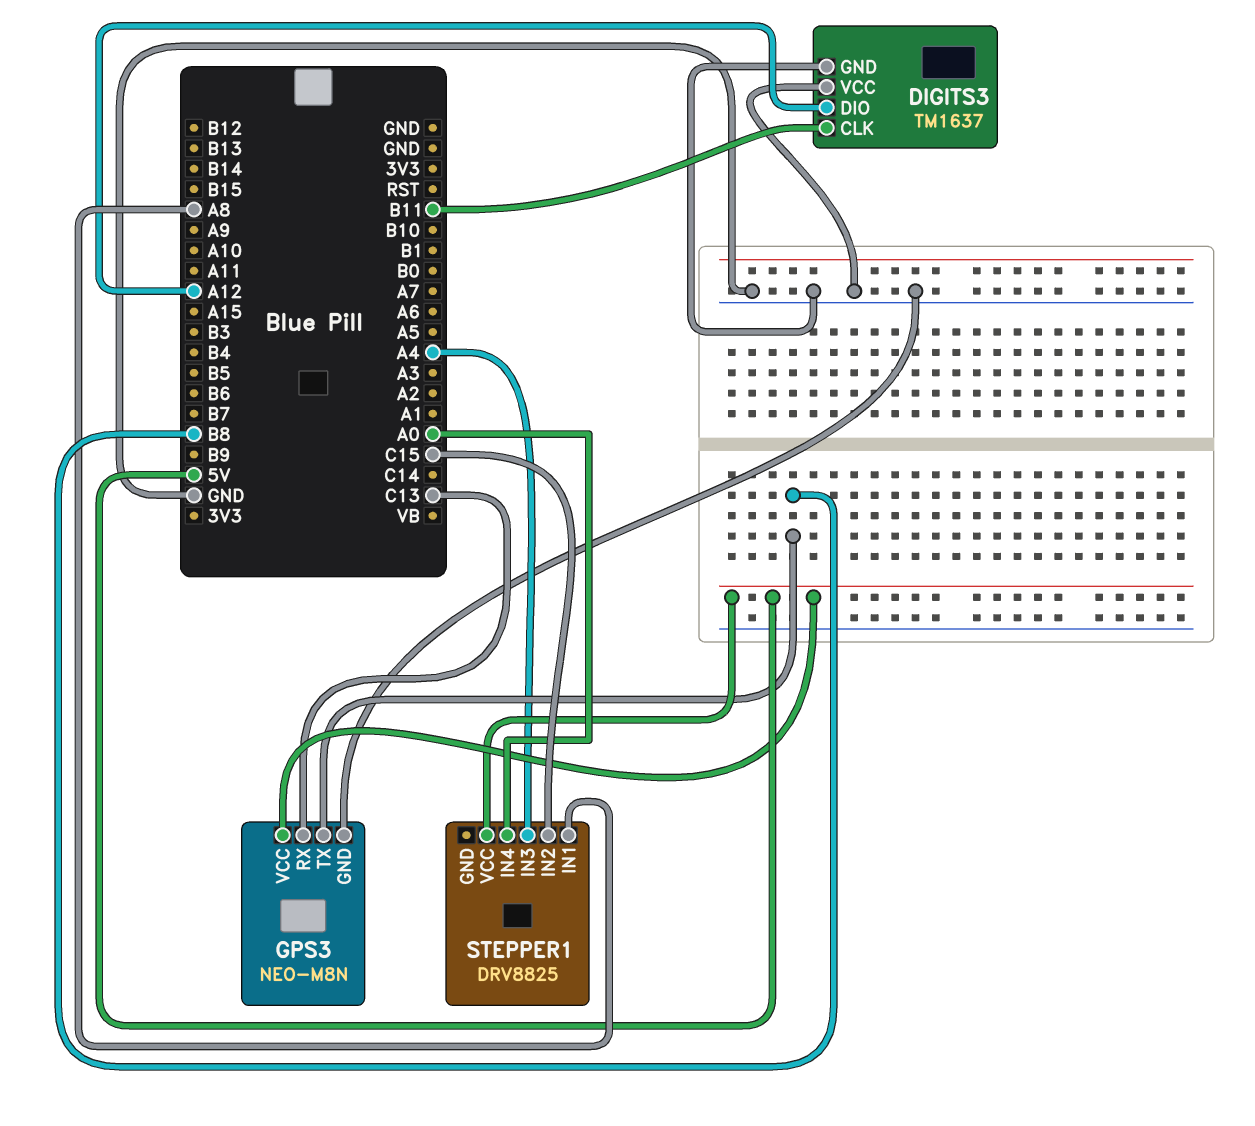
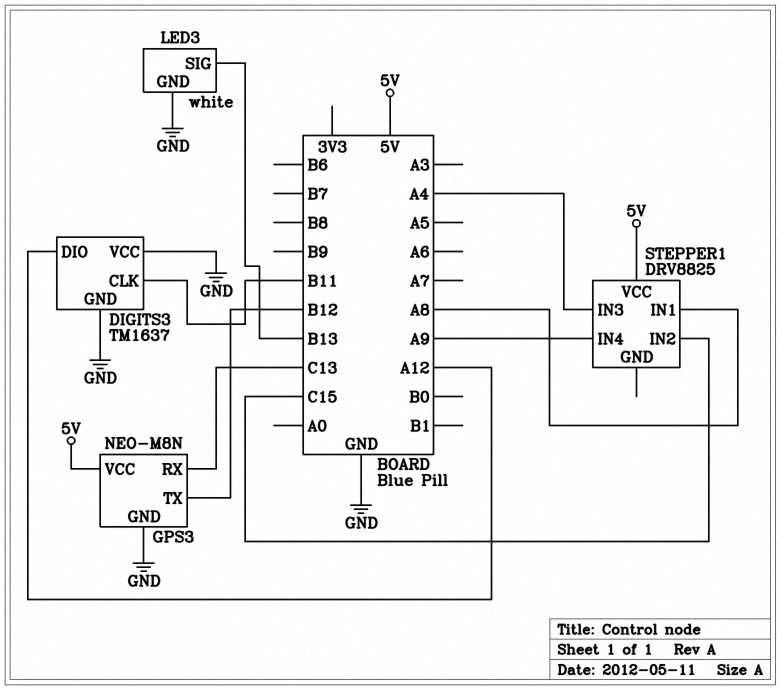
GPS3 pin TX: B8 -> B12
LED3: none -> white
LED3 pin GND: none -> GND
LED3 pin SIG: none -> B13
STEPPER1 pin IN4: A0 -> A9

